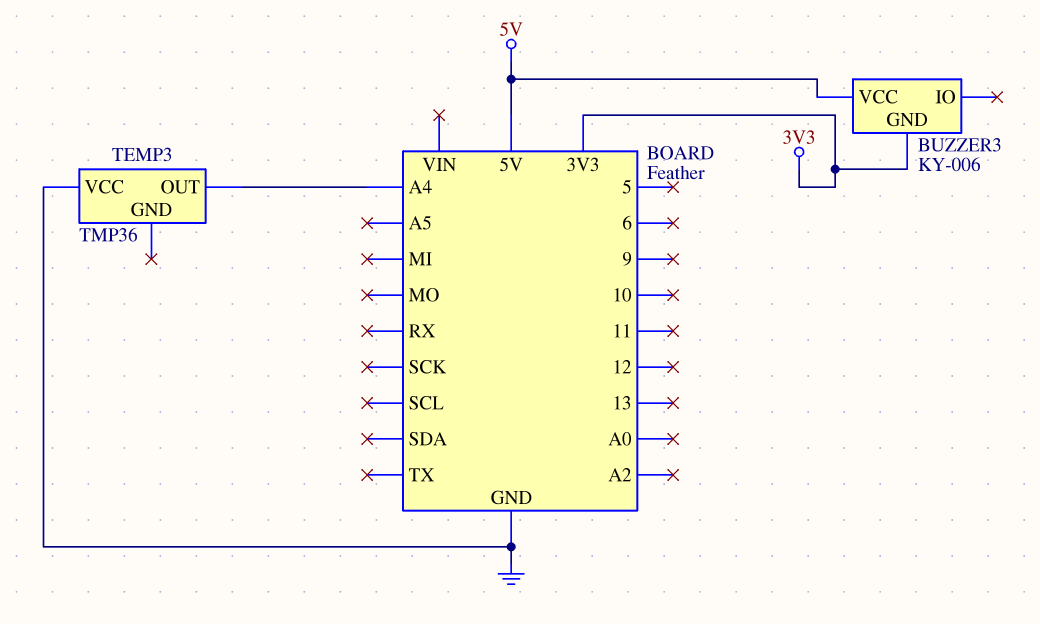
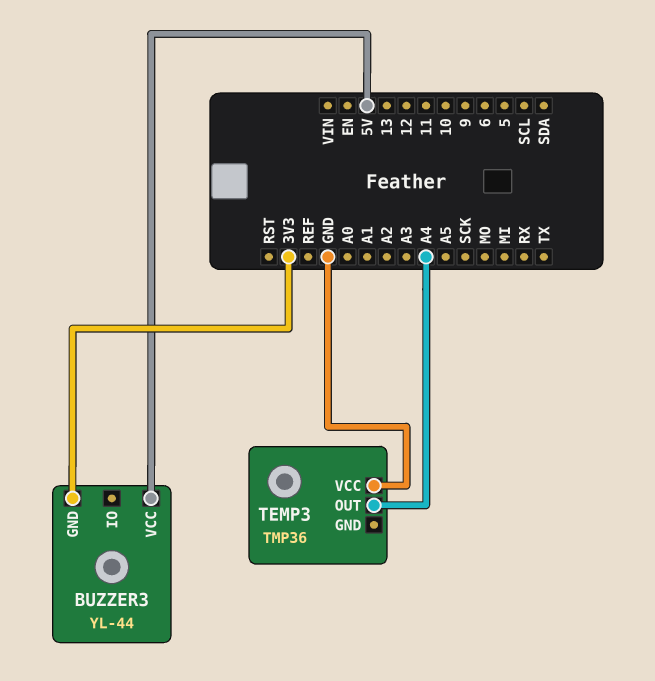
BUZZER3: KY-006 -> YL-44

